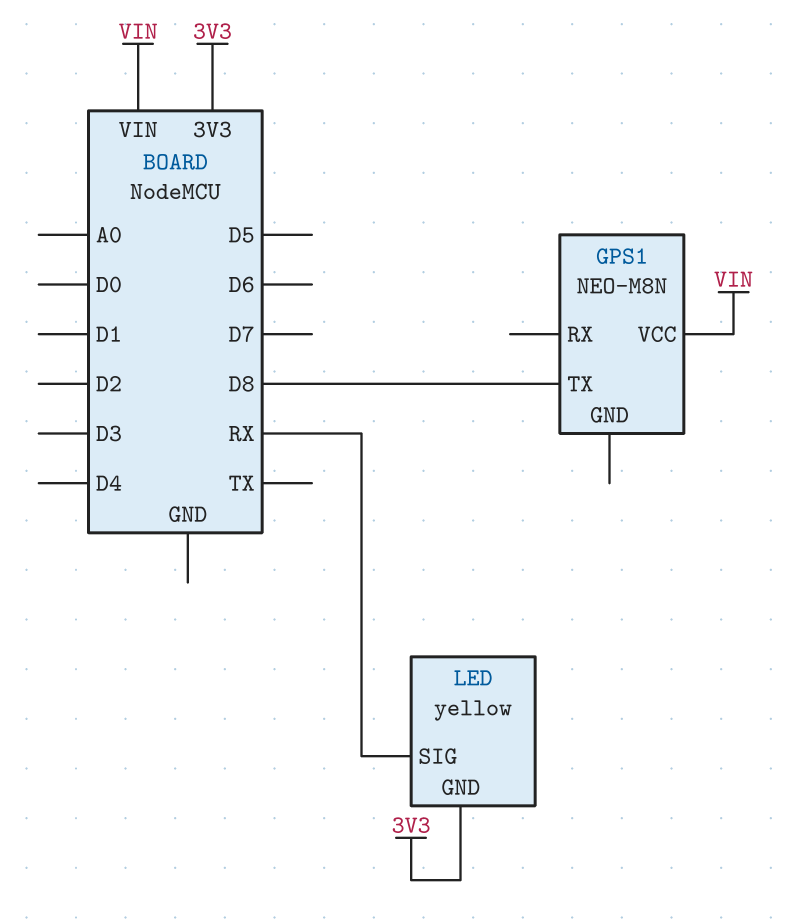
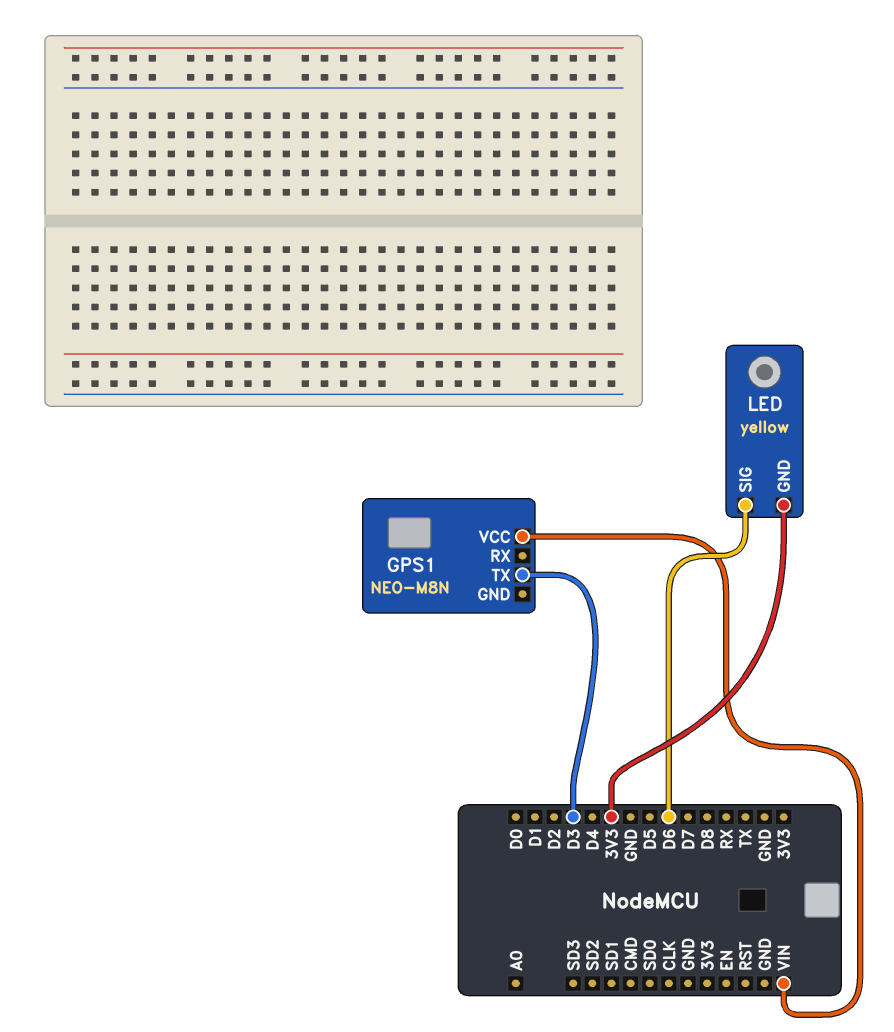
GPS1 pin TX: D8 -> D3
LED pin SIG: RX -> D6

